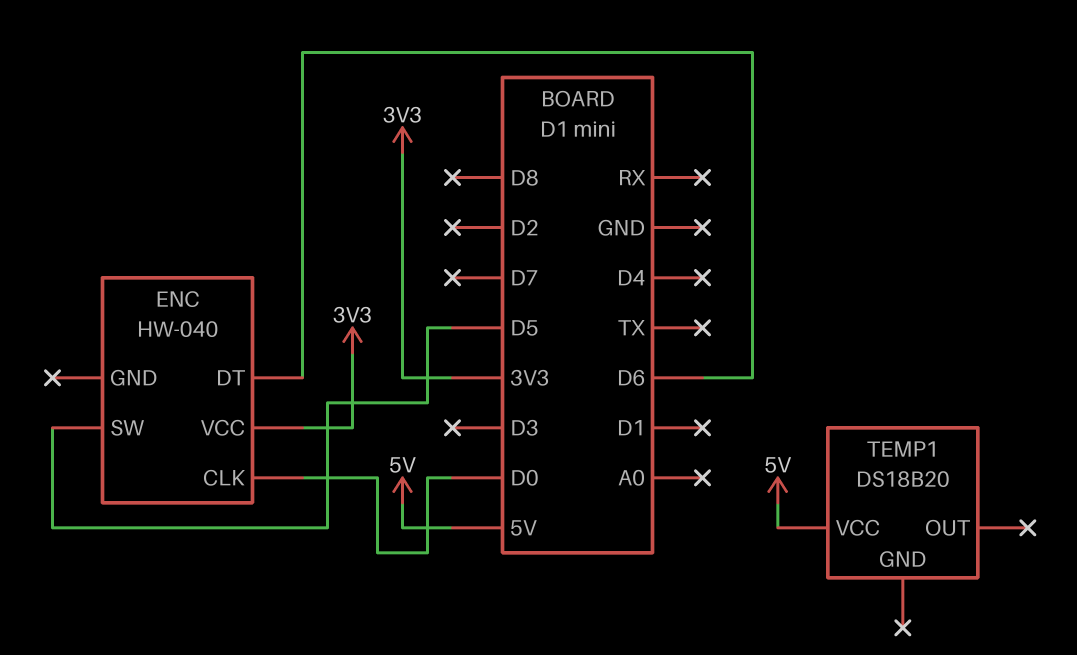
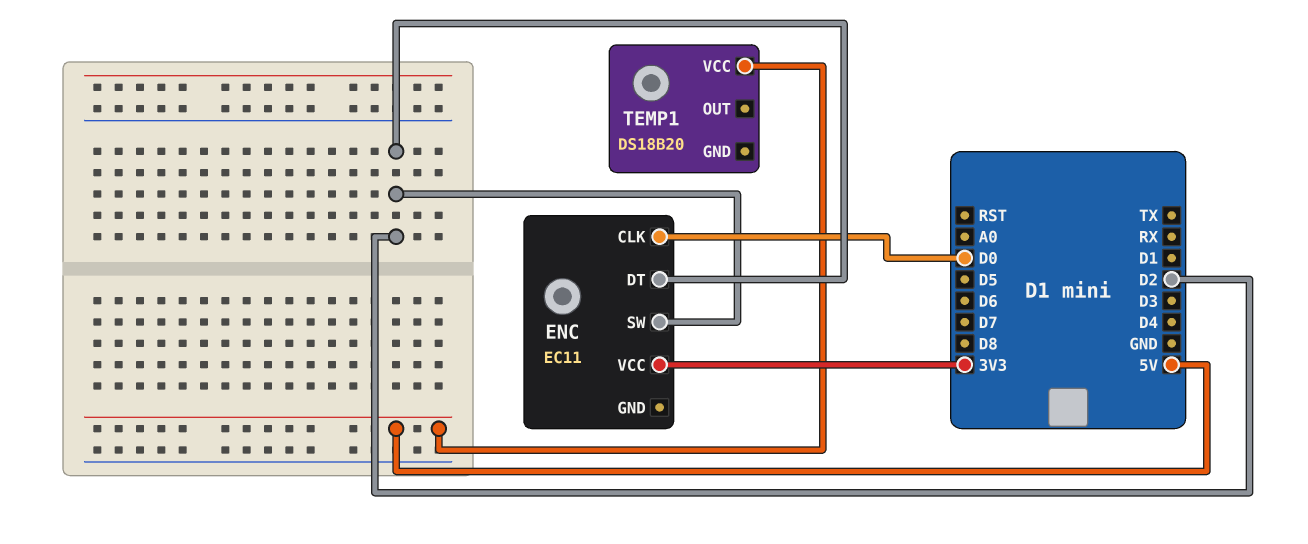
ENC: HW-040 -> EC11
ENC pin DT: D6 -> D2
ENC pin SW: D5 -> D2

